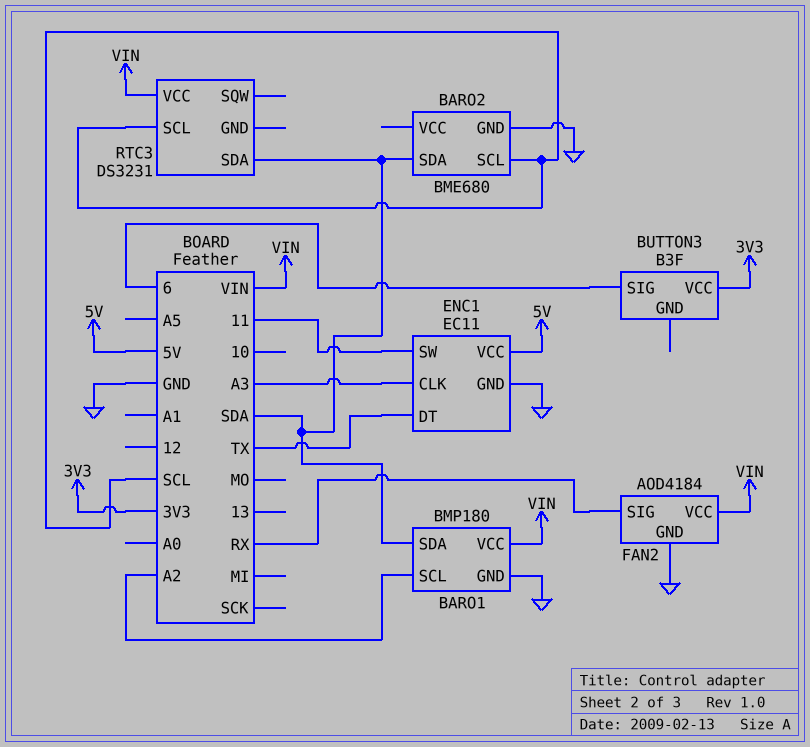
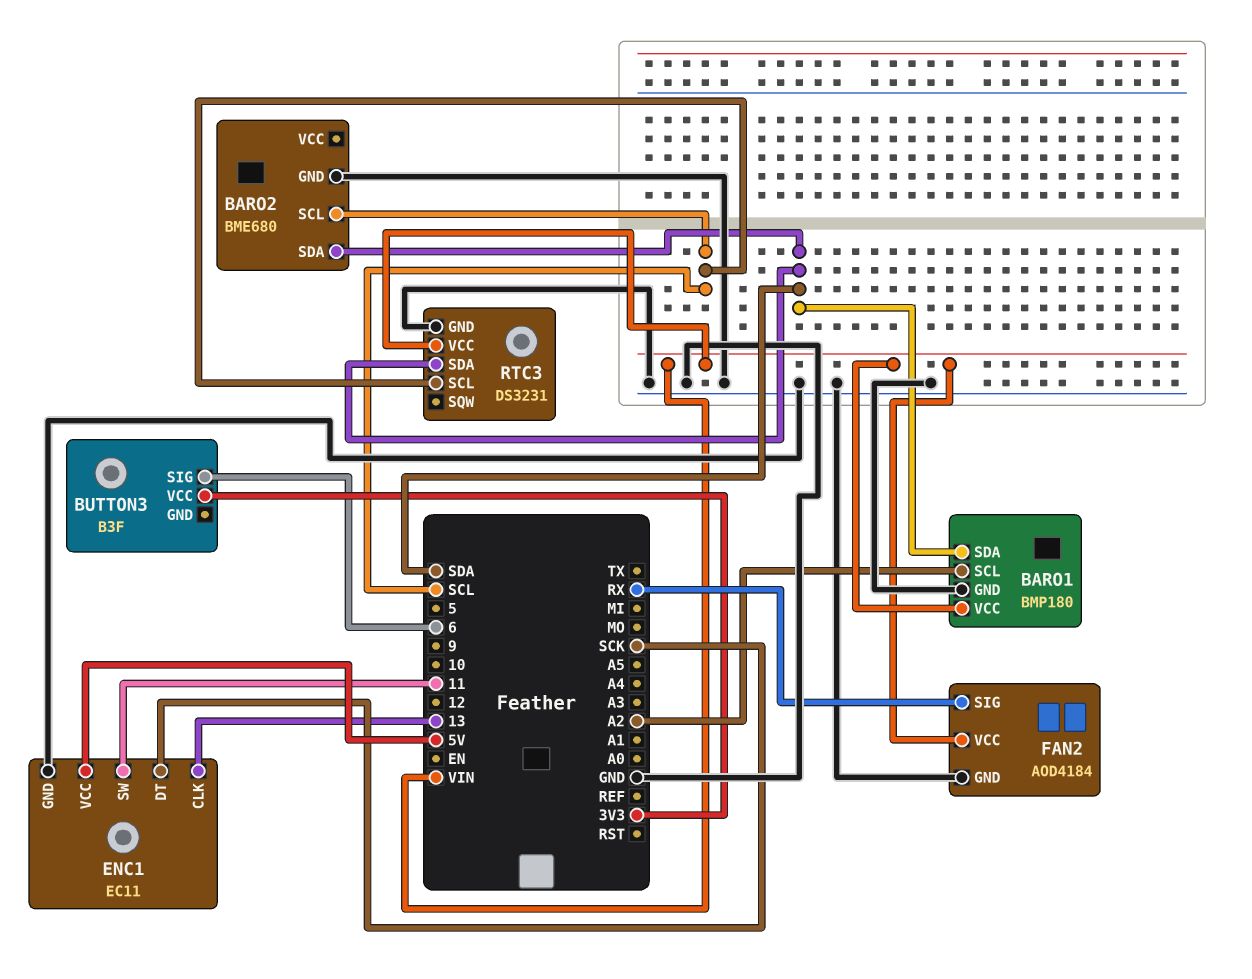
ENC1 pin CLK: A3 -> 13
ENC1 pin DT: TX -> SCK
RTC3 pin GND: none -> GND

